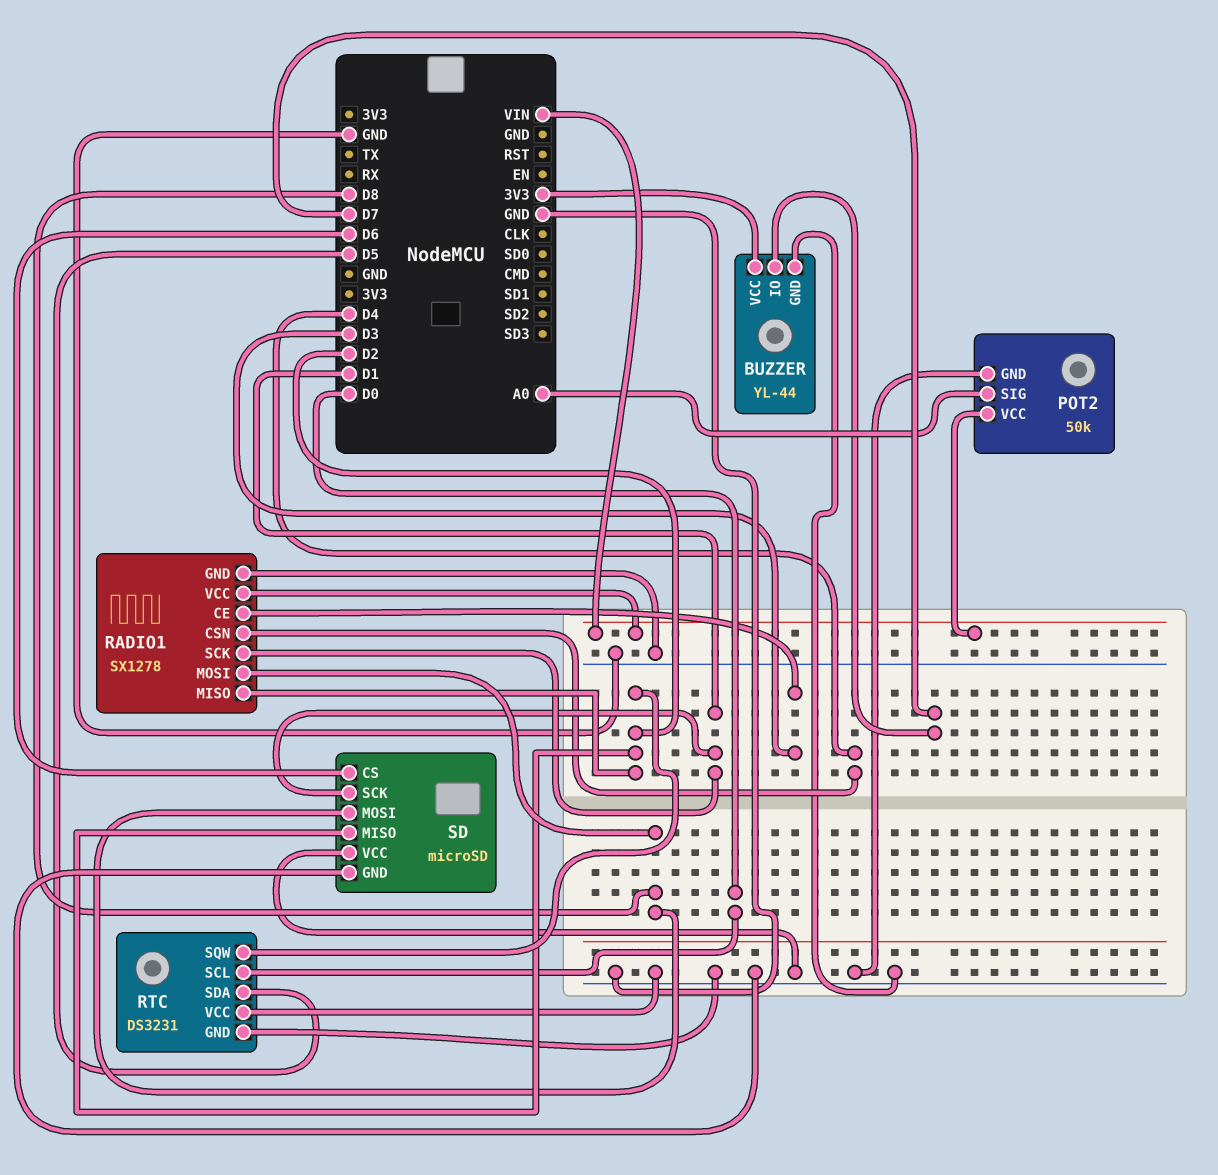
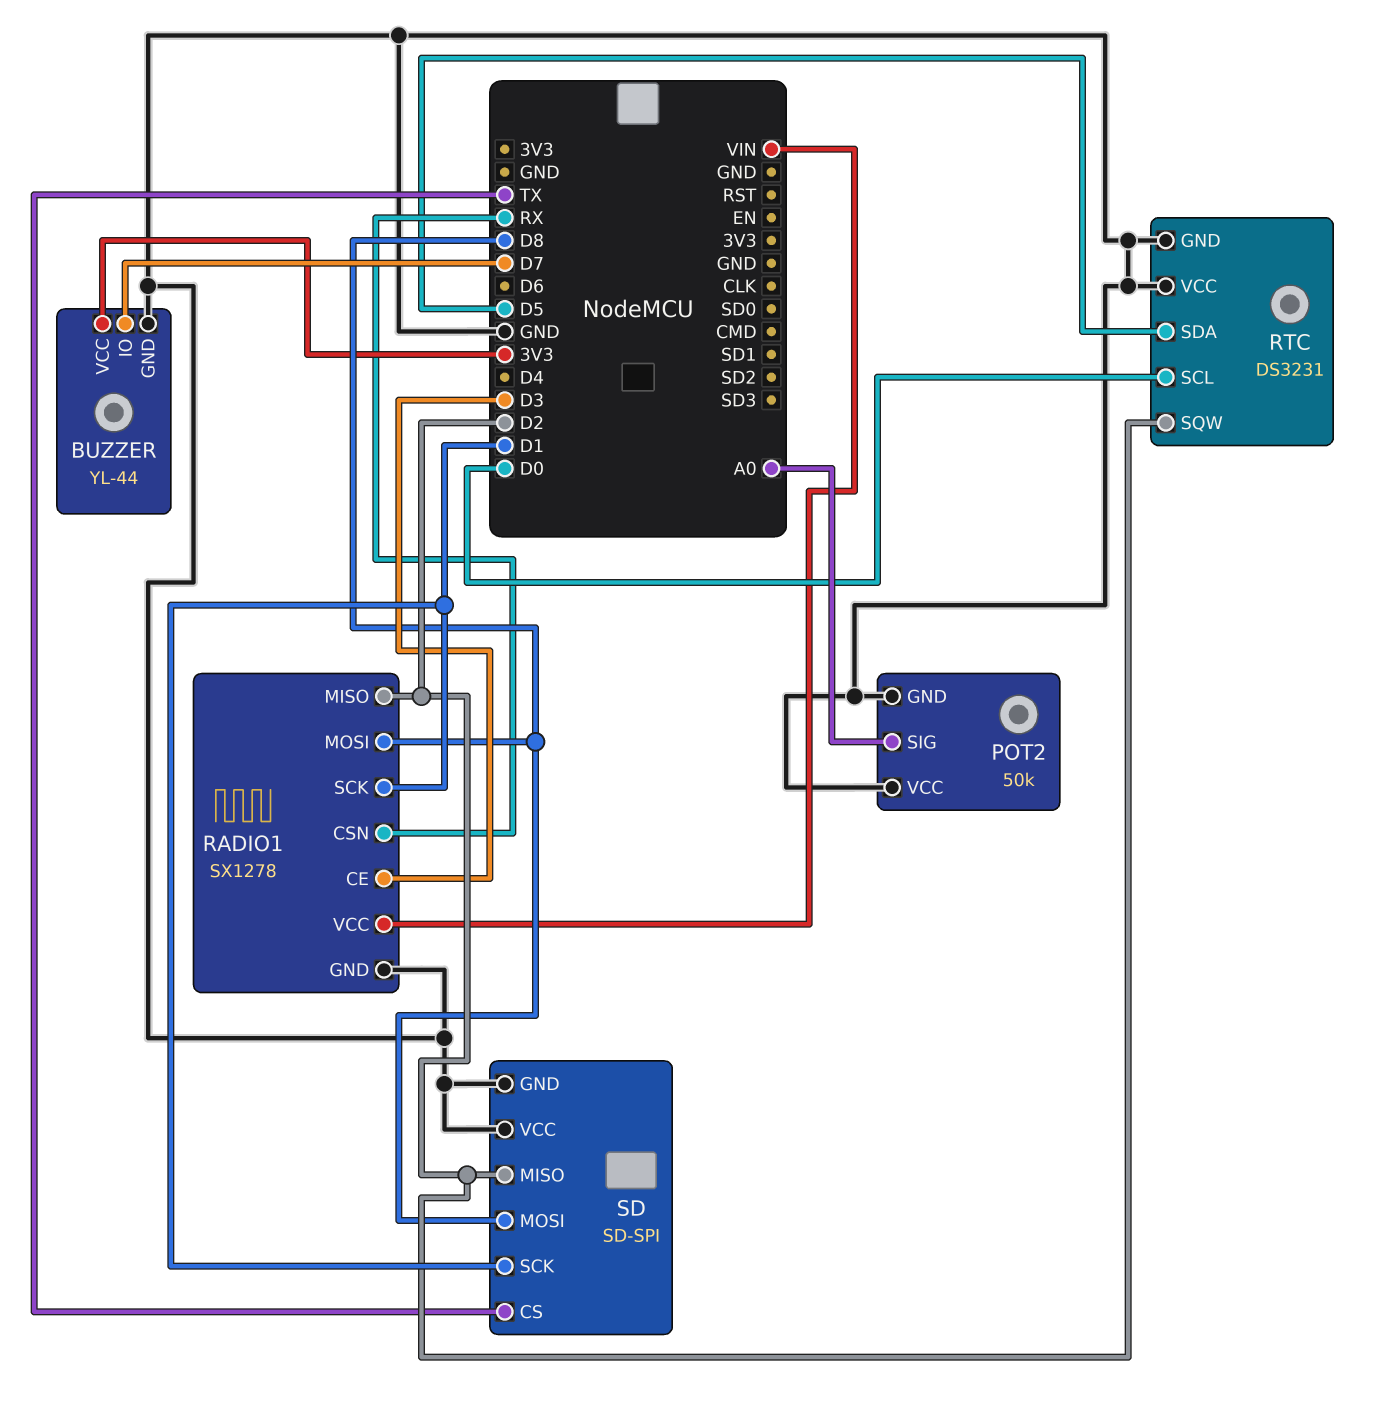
POT2 pin VCC: VIN -> GND
RADIO1 pin CSN: D4 -> RX
SD: microSD -> SD-SPI
SD pin CS: D6 -> TX

